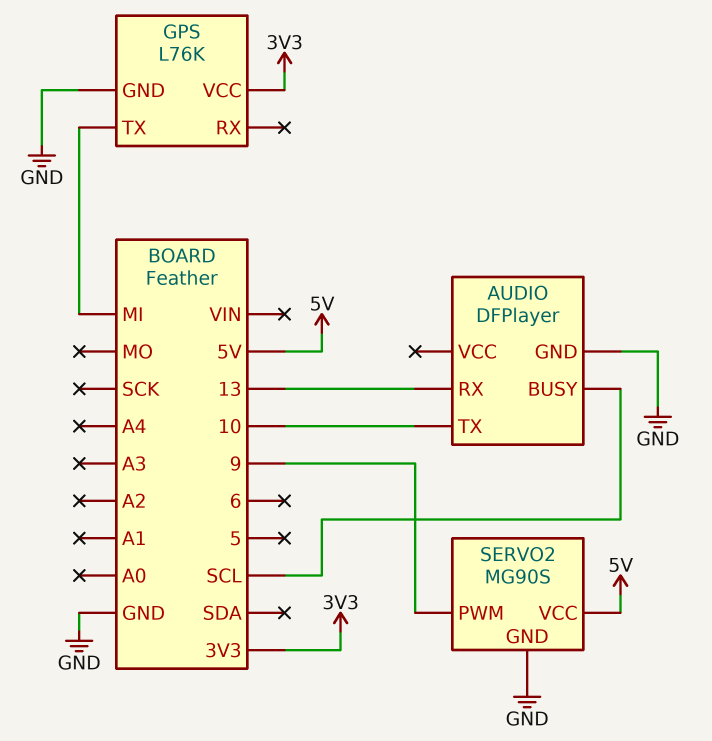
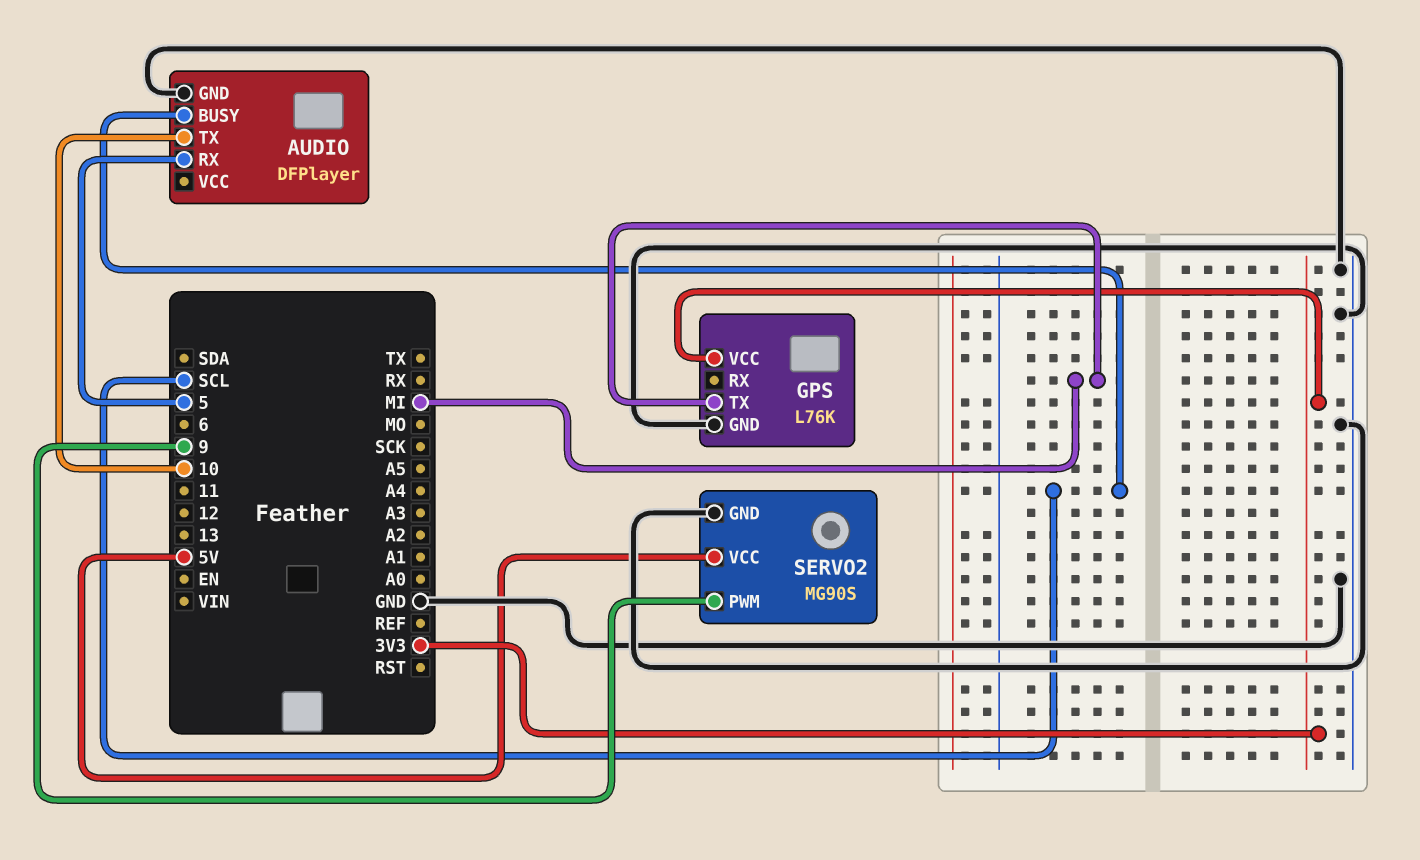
AUDIO pin RX: 13 -> 5

